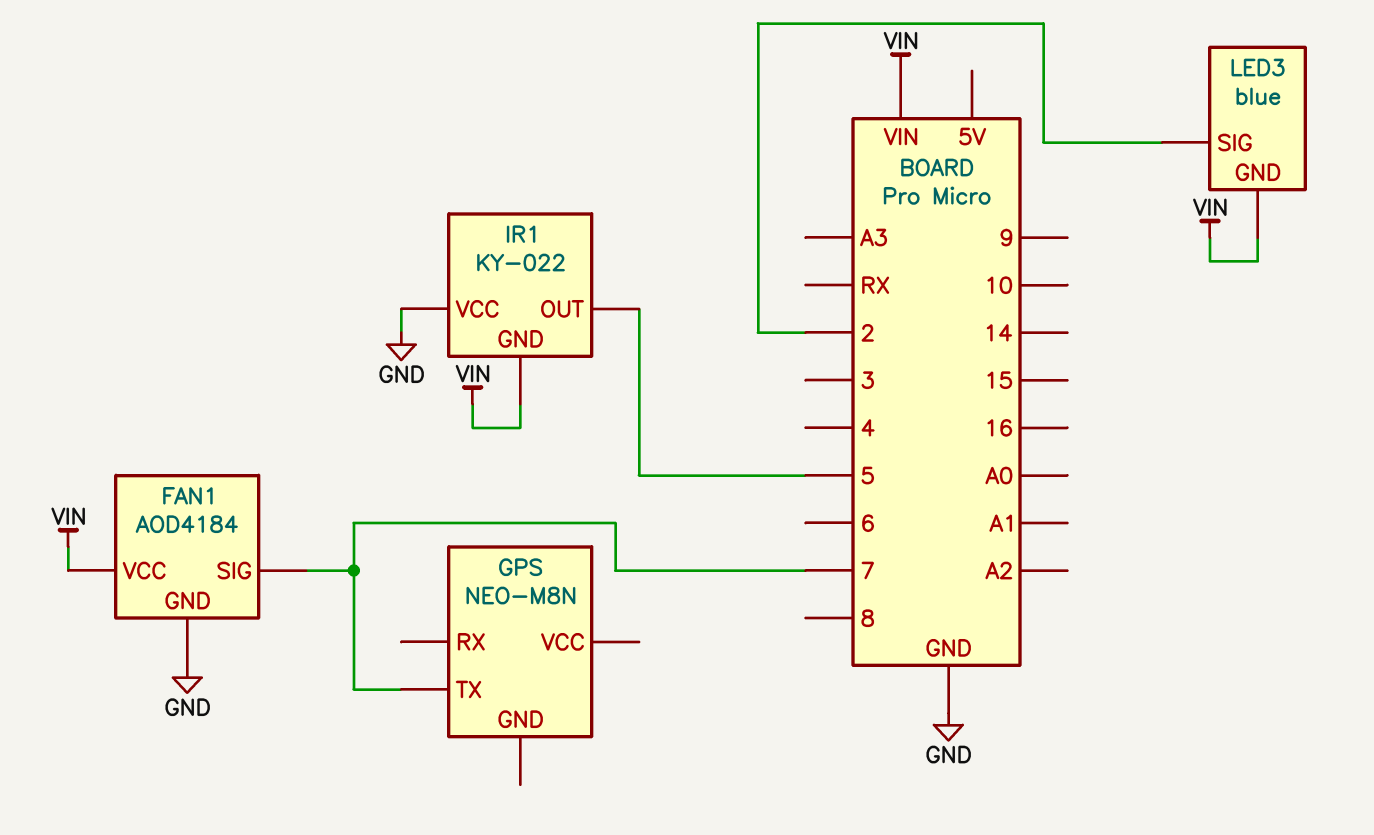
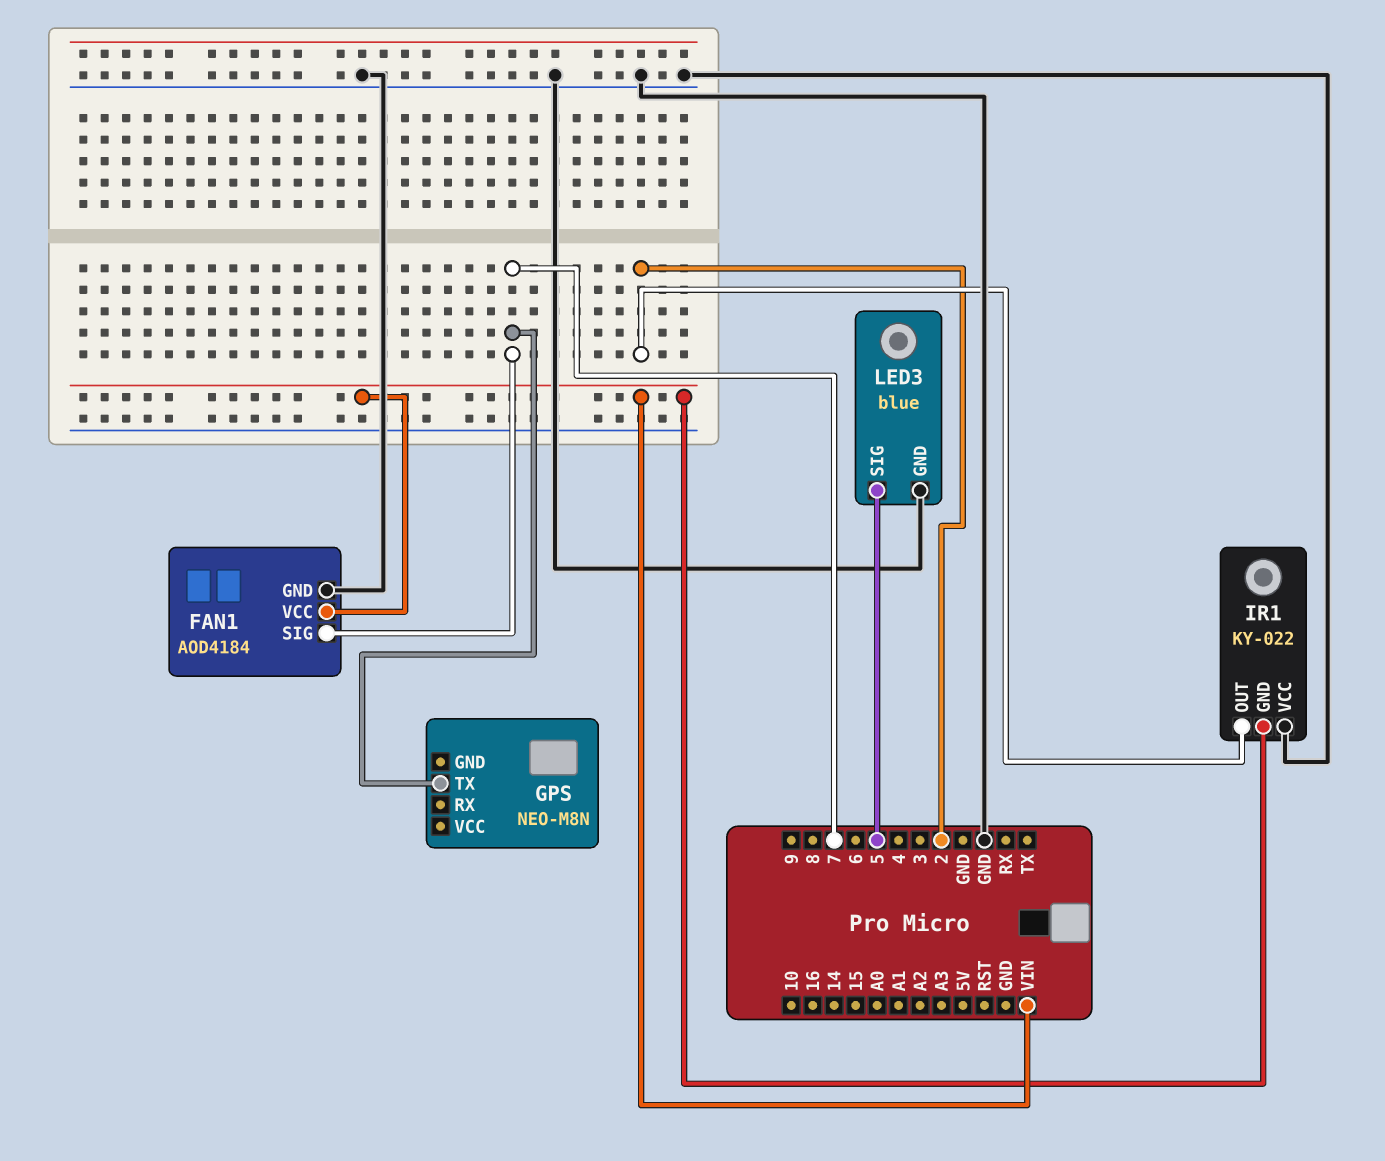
IR1 pin OUT: 5 -> 2
LED3 pin GND: VIN -> GND
LED3 pin SIG: 2 -> 5

